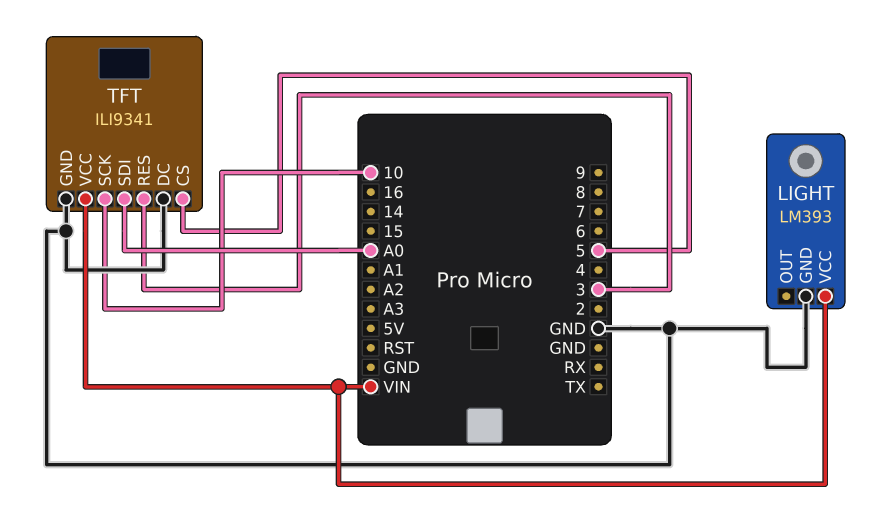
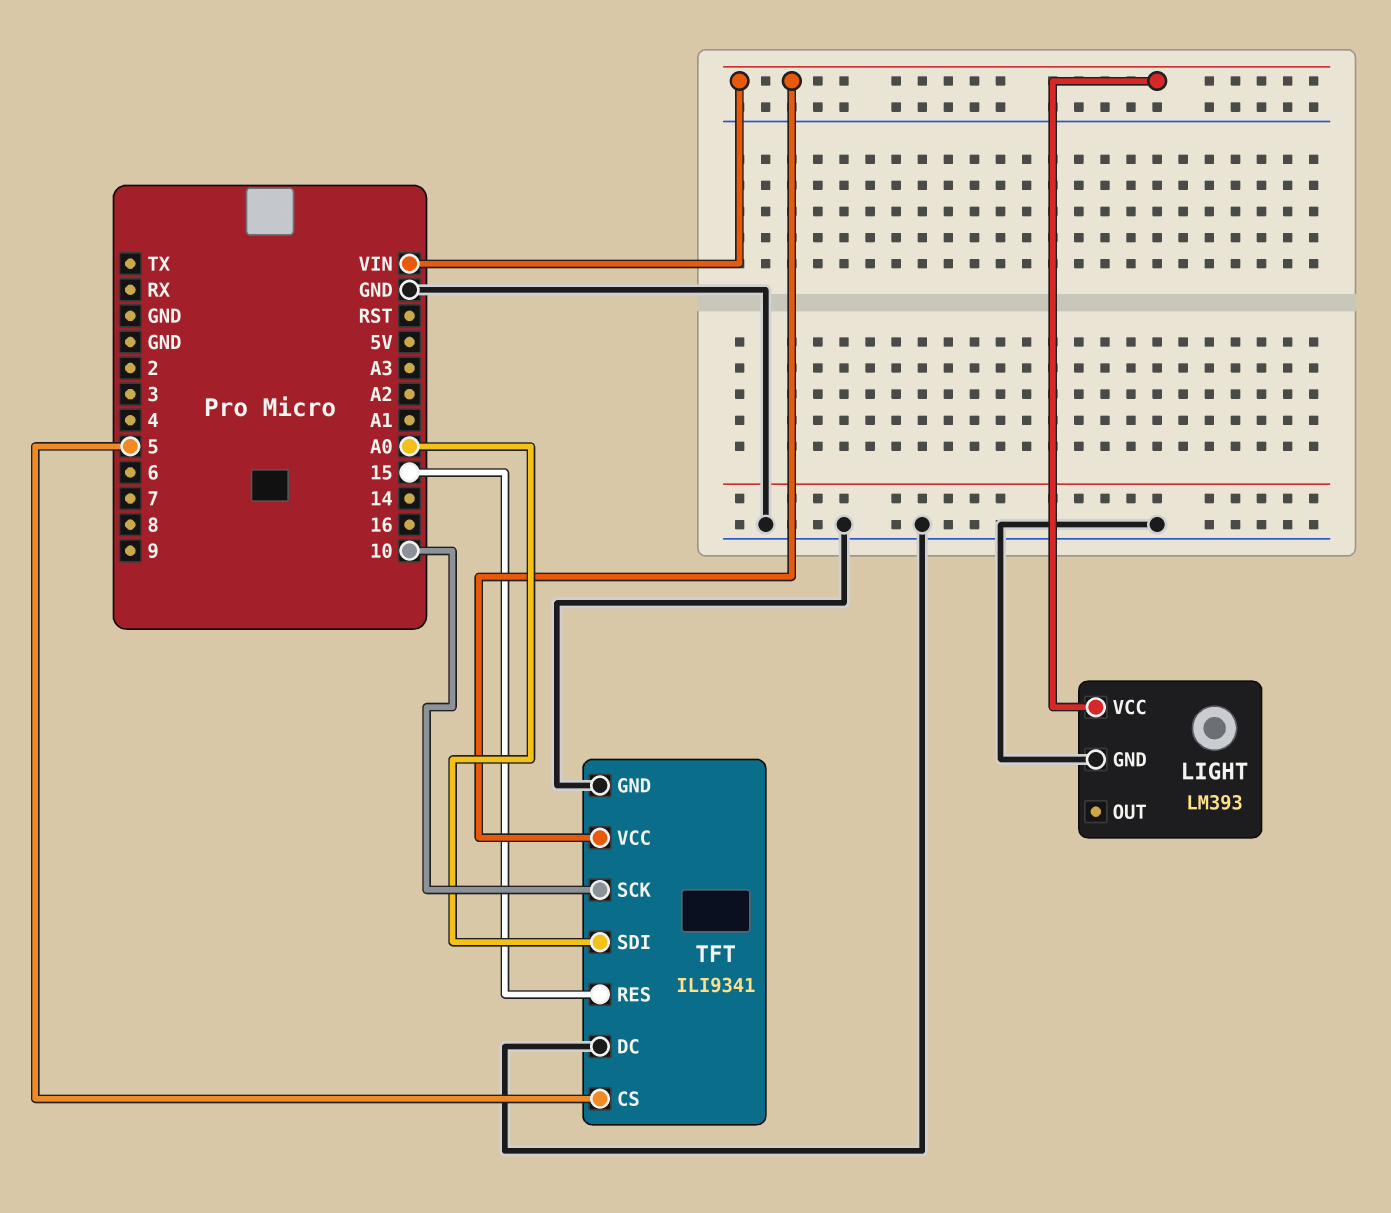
TFT pin RES: 3 -> 15

